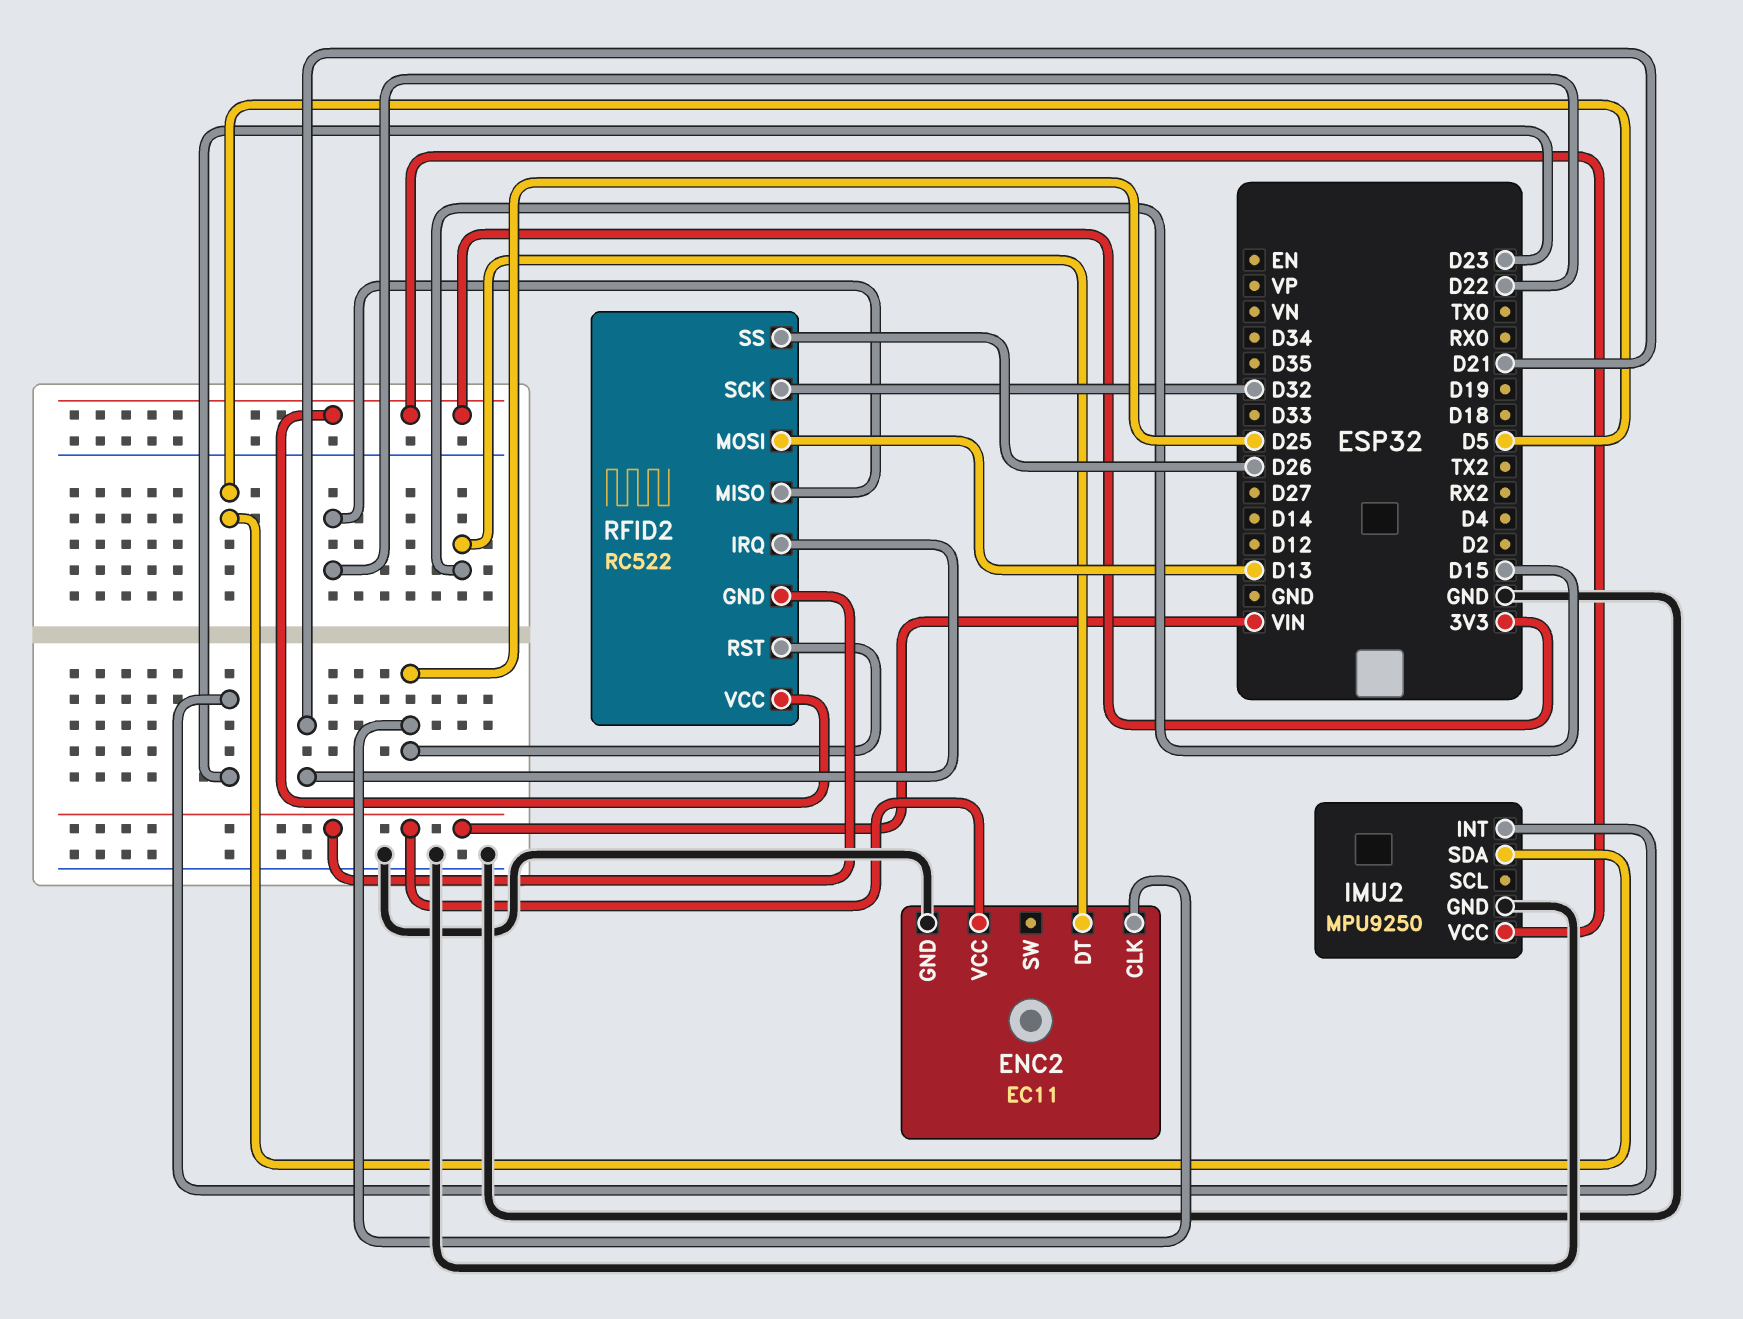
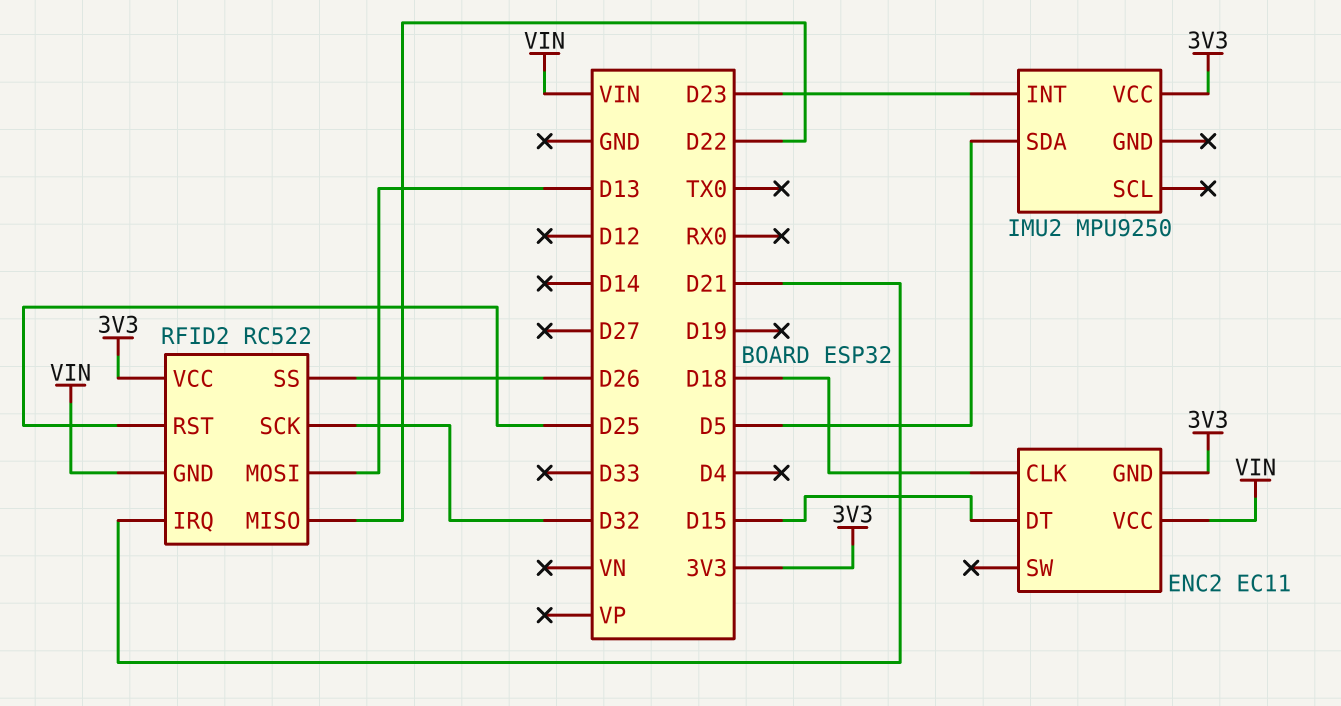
ENC2 pin CLK: D25 -> D18
ENC2 pin GND: GND -> 3V3
IMU2 pin GND: GND -> none

